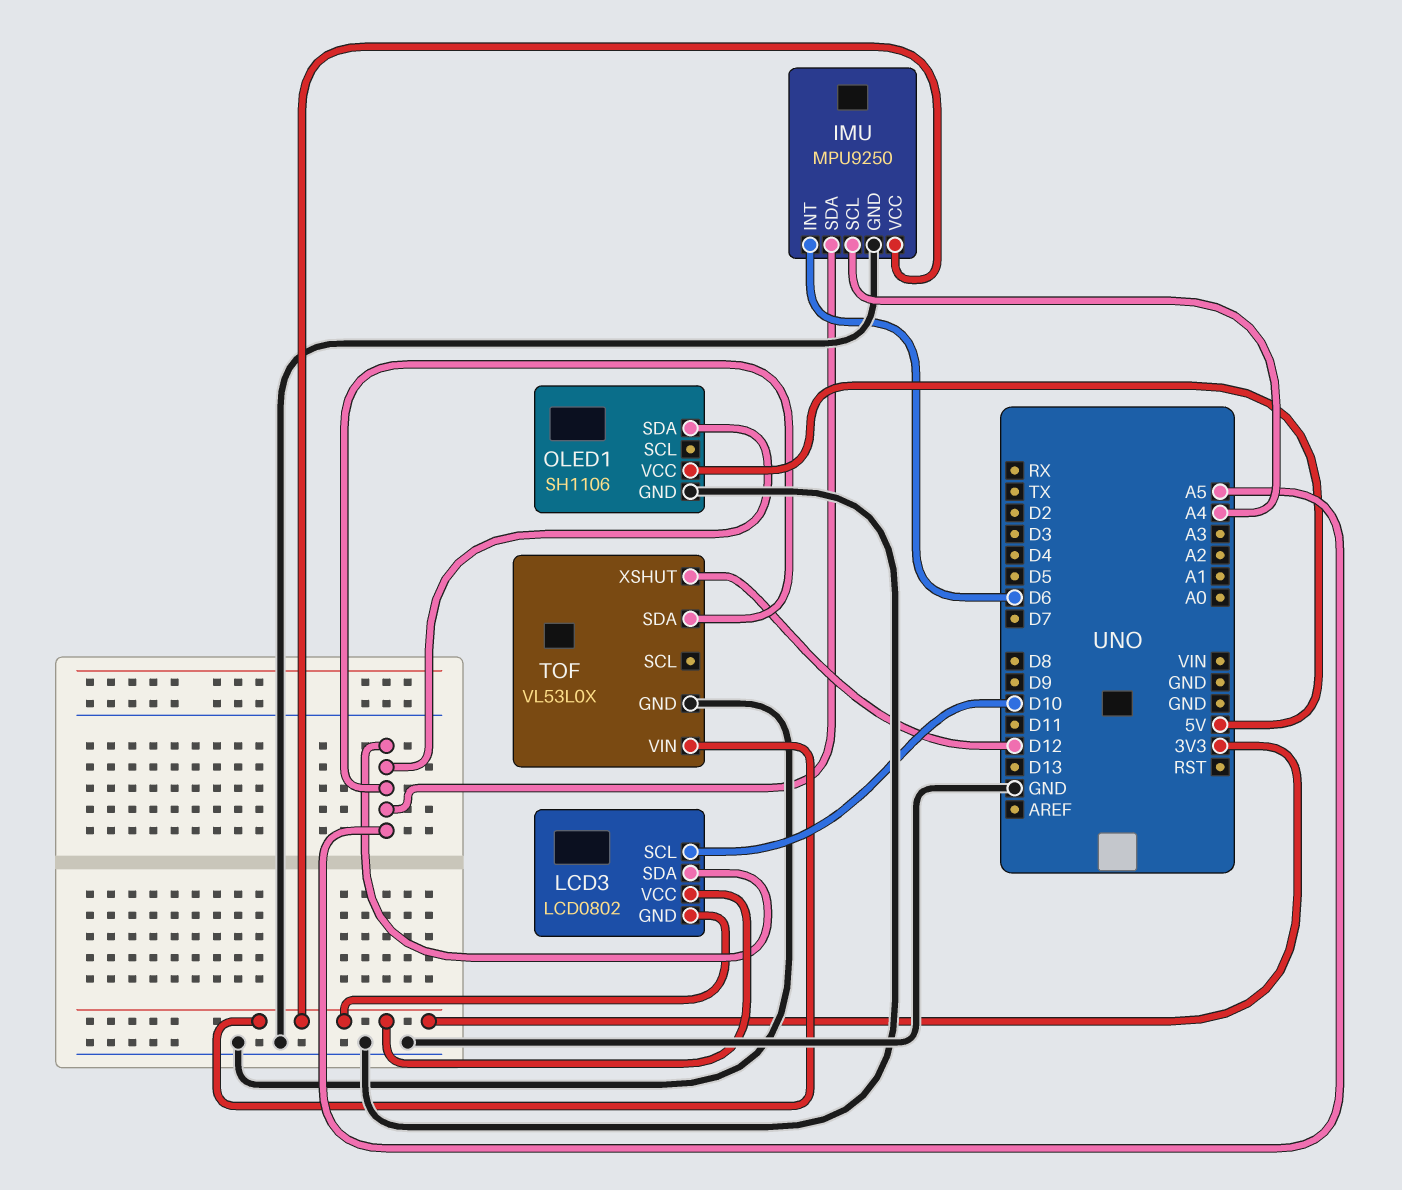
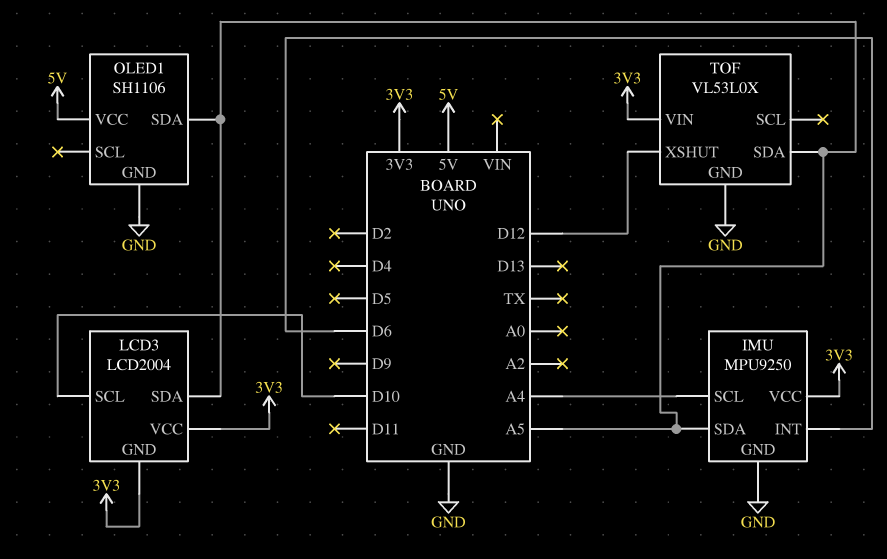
LCD3: LCD0802 -> LCD2004

